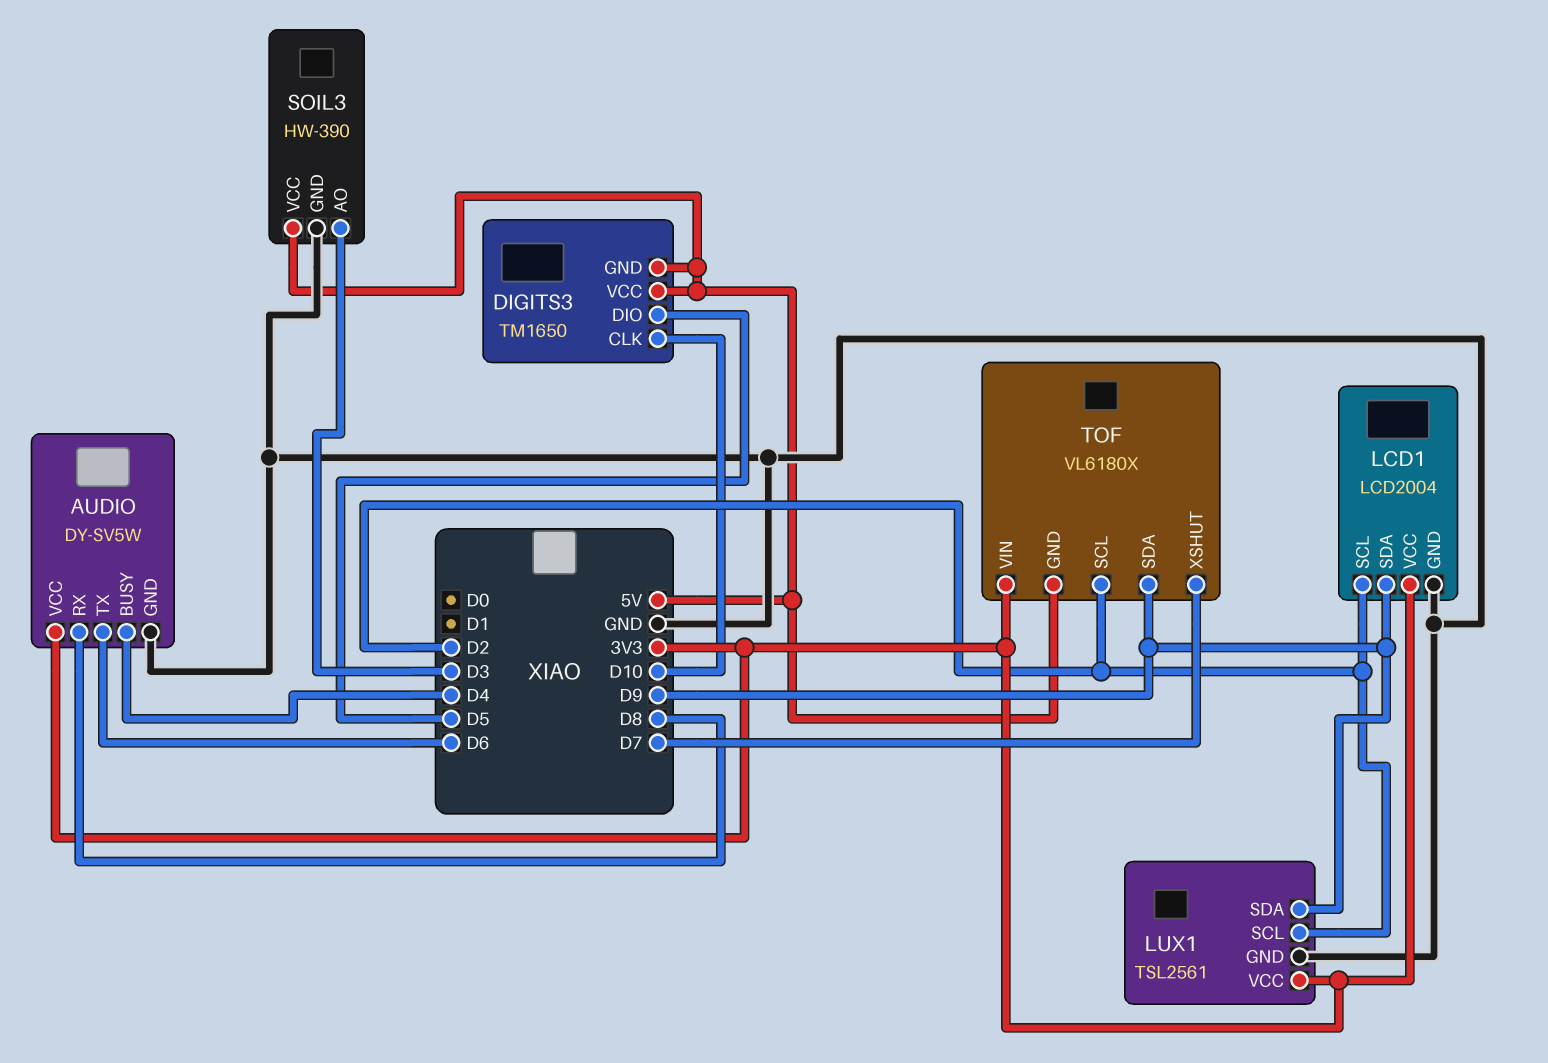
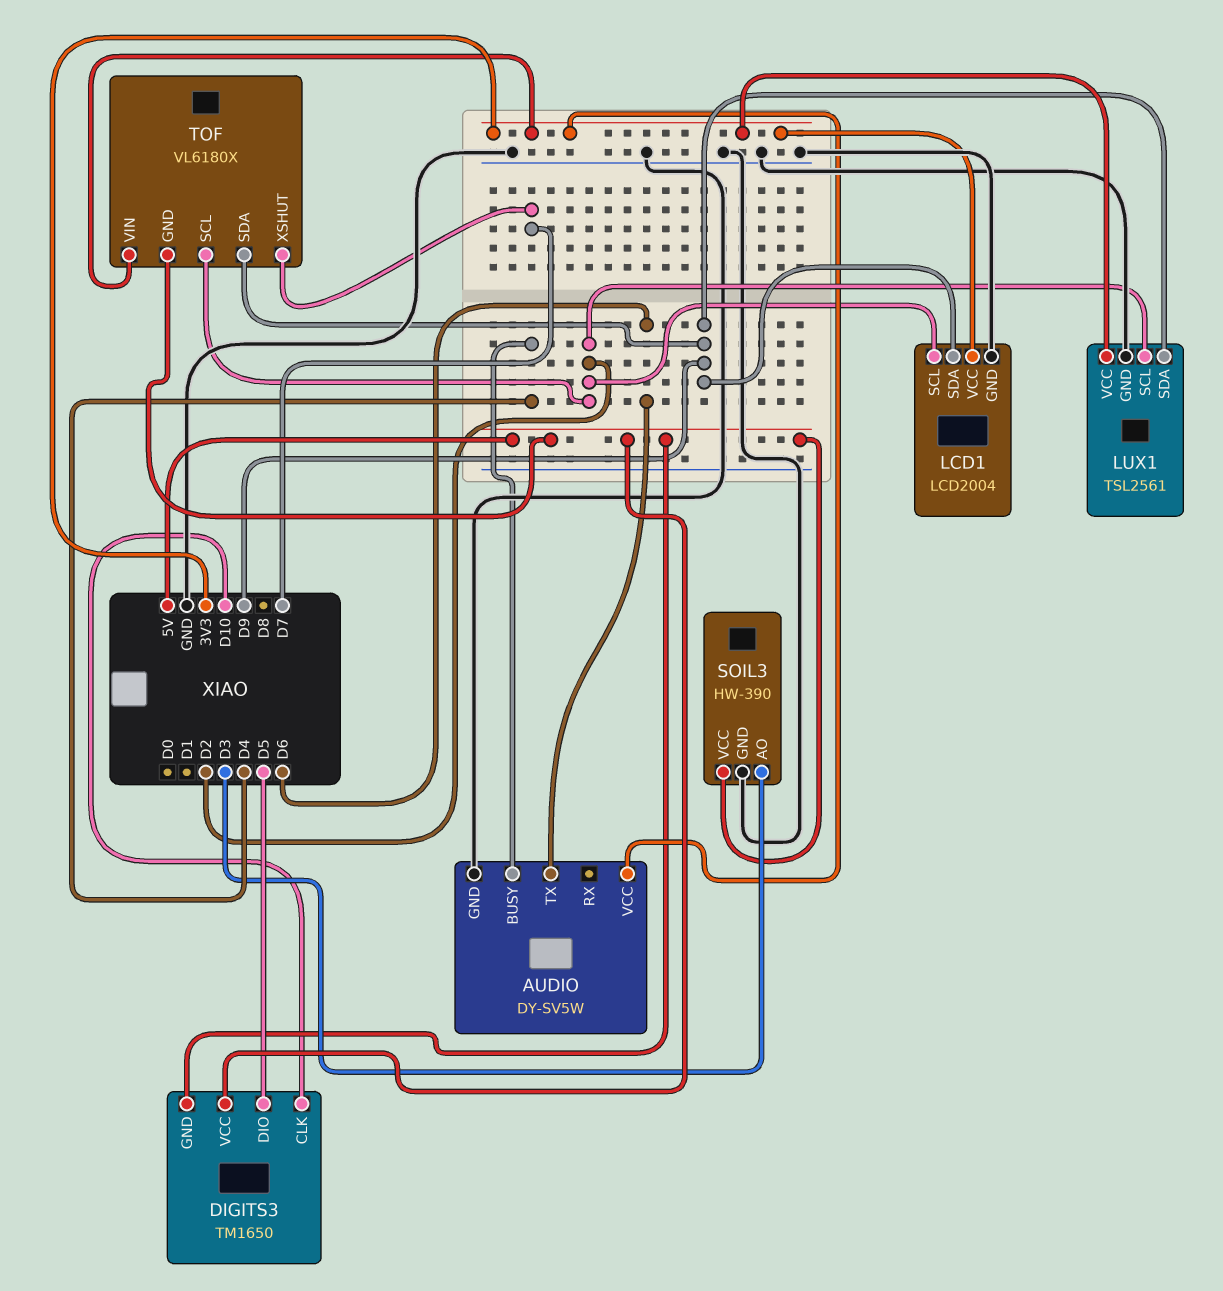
AUDIO pin RX: D8 -> none

